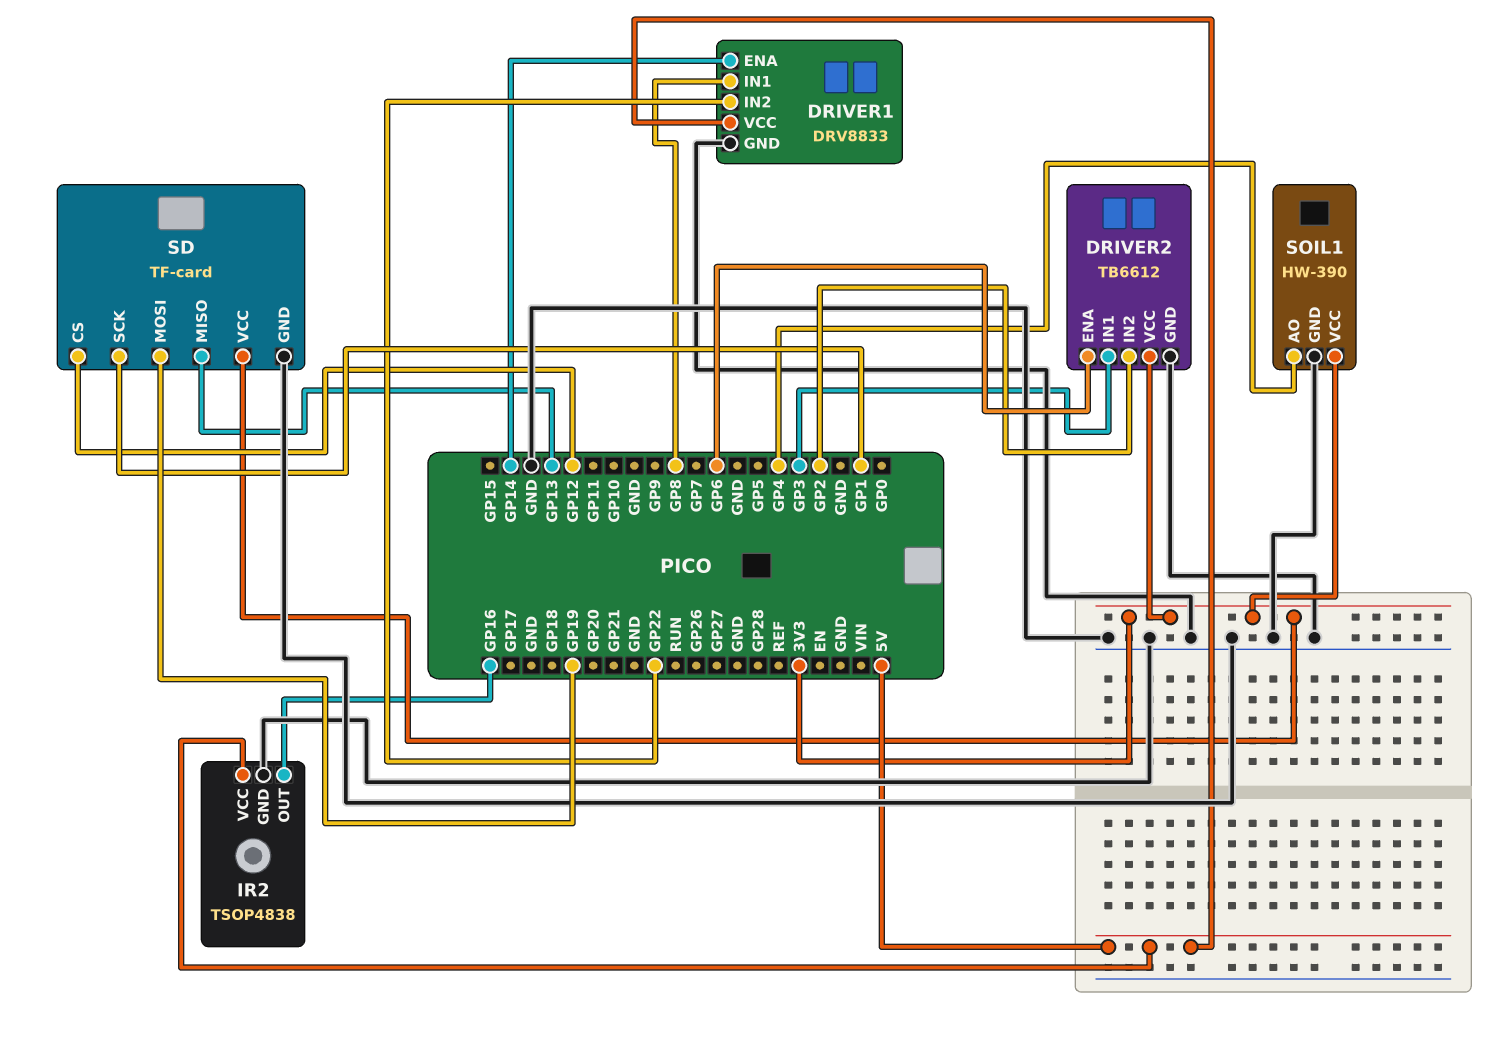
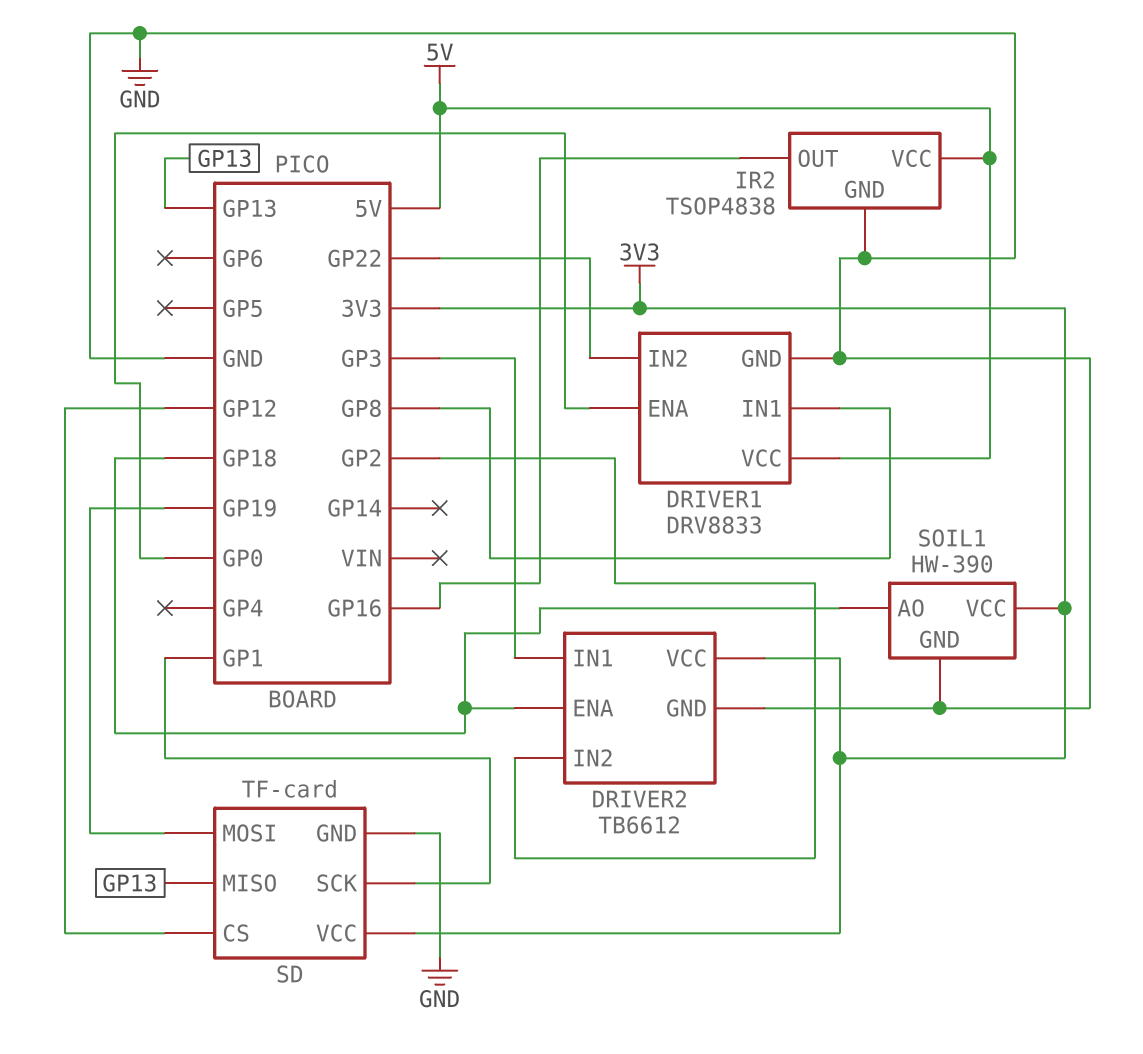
DRIVER1 pin ENA: GP14 -> GP0
DRIVER2 pin ENA: GP6 -> GP18
SOIL1 pin AO: GP4 -> GP18

